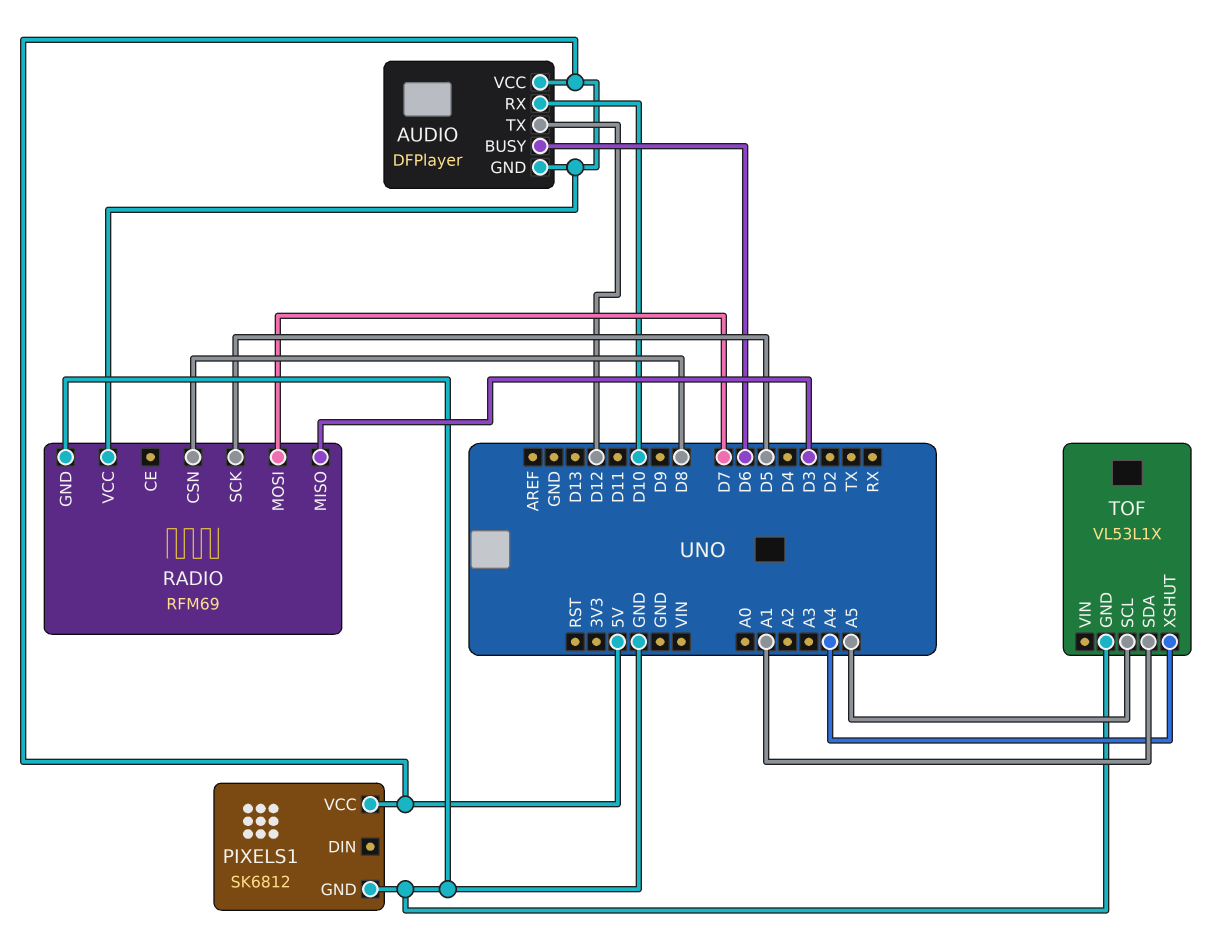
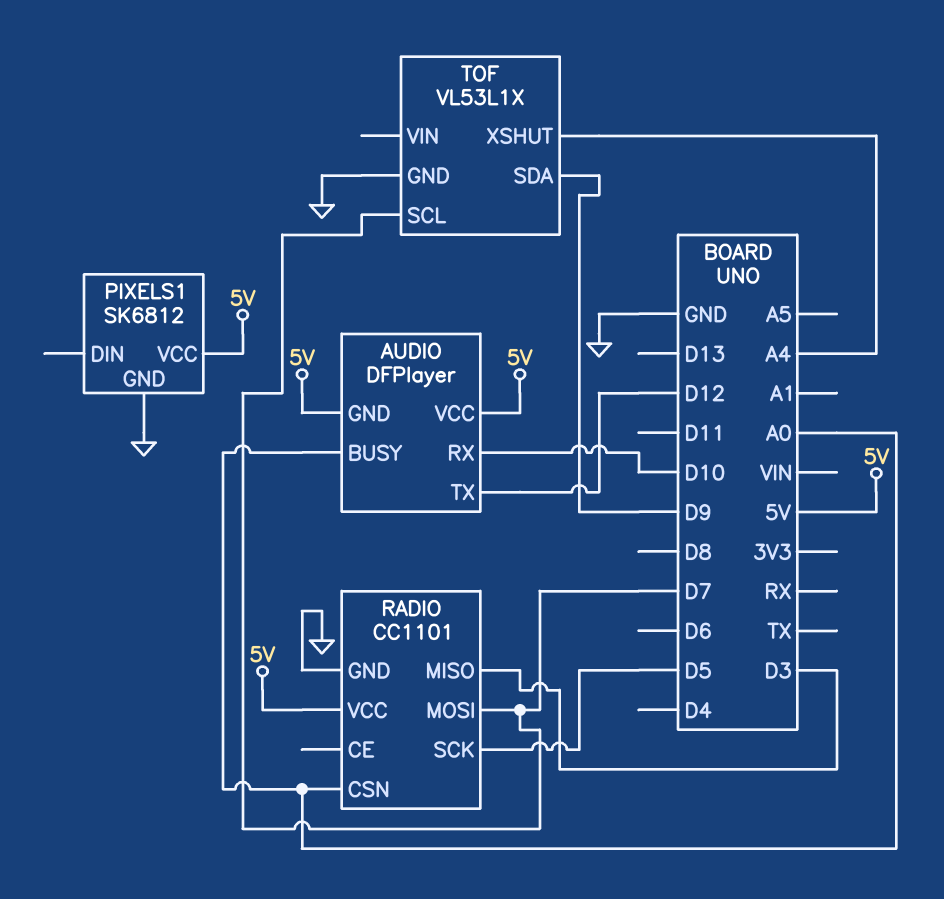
AUDIO pin BUSY: D6 -> A0
RADIO: RFM69 -> CC1101
RADIO pin CSN: D8 -> A0
TOF pin SCL: A5 -> D7
TOF pin SDA: A1 -> D9

